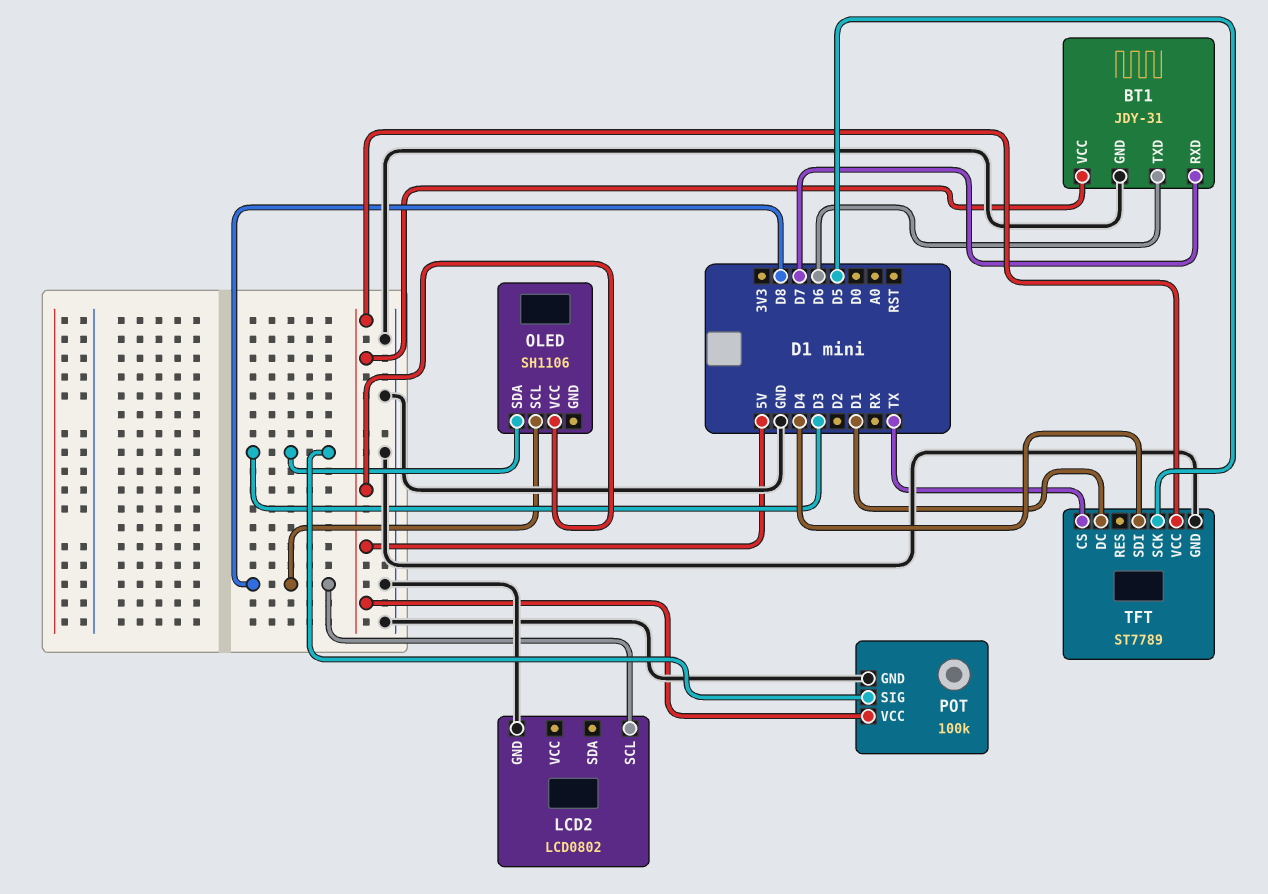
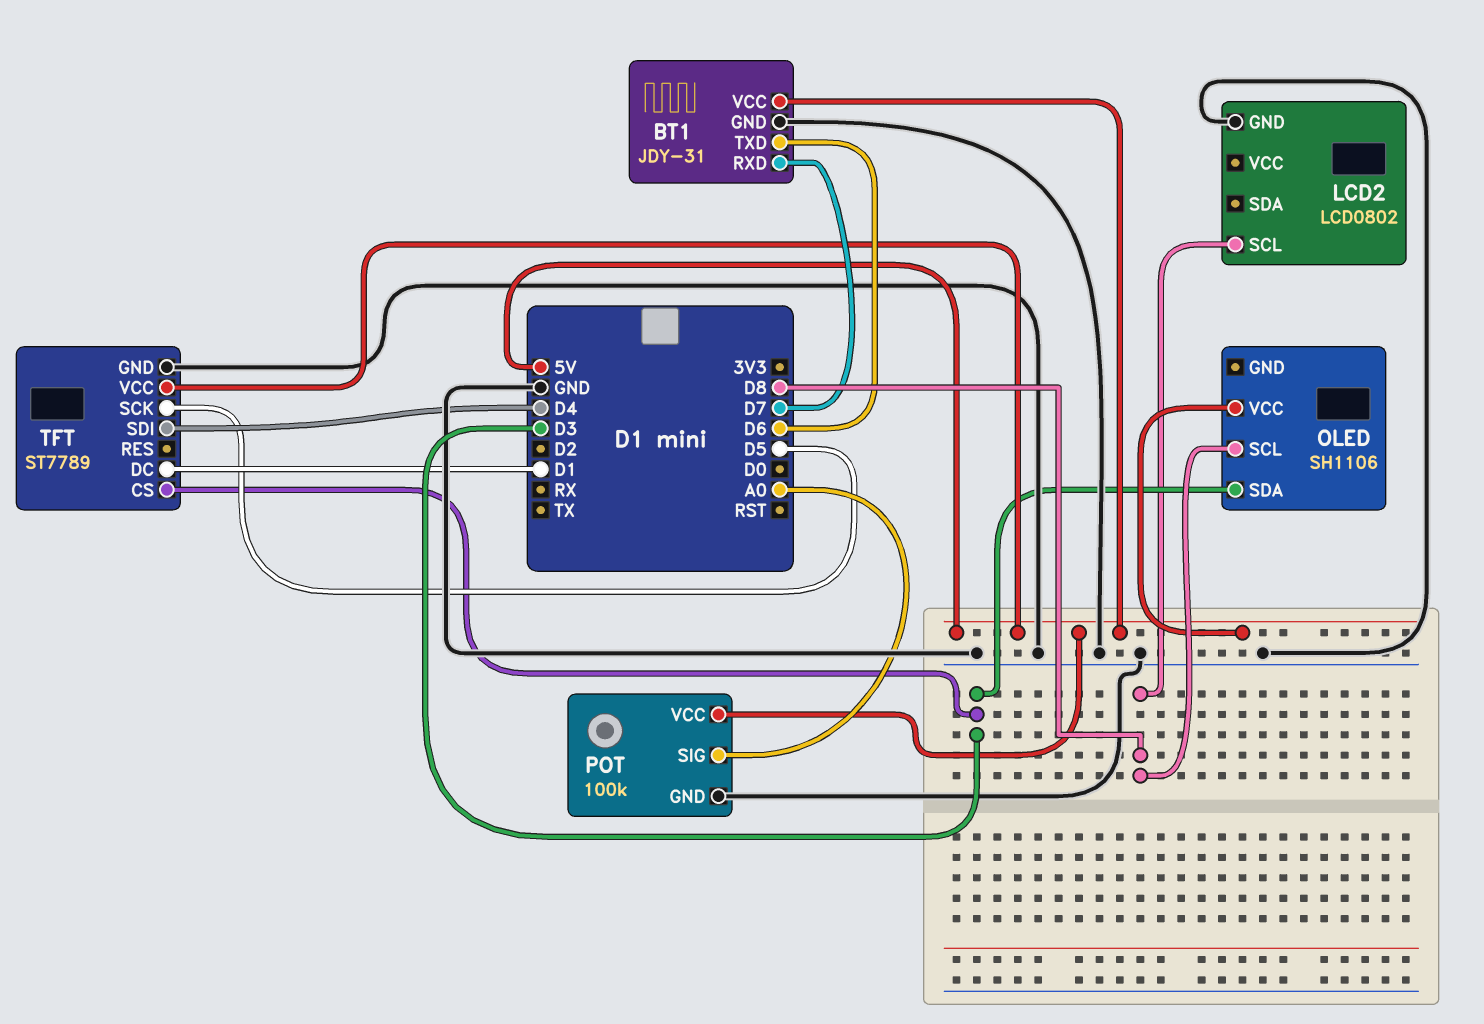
POT pin SIG: D3 -> A0
TFT pin CS: TX -> D3

